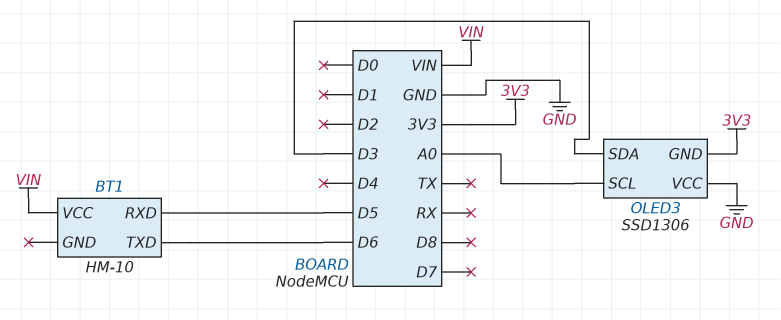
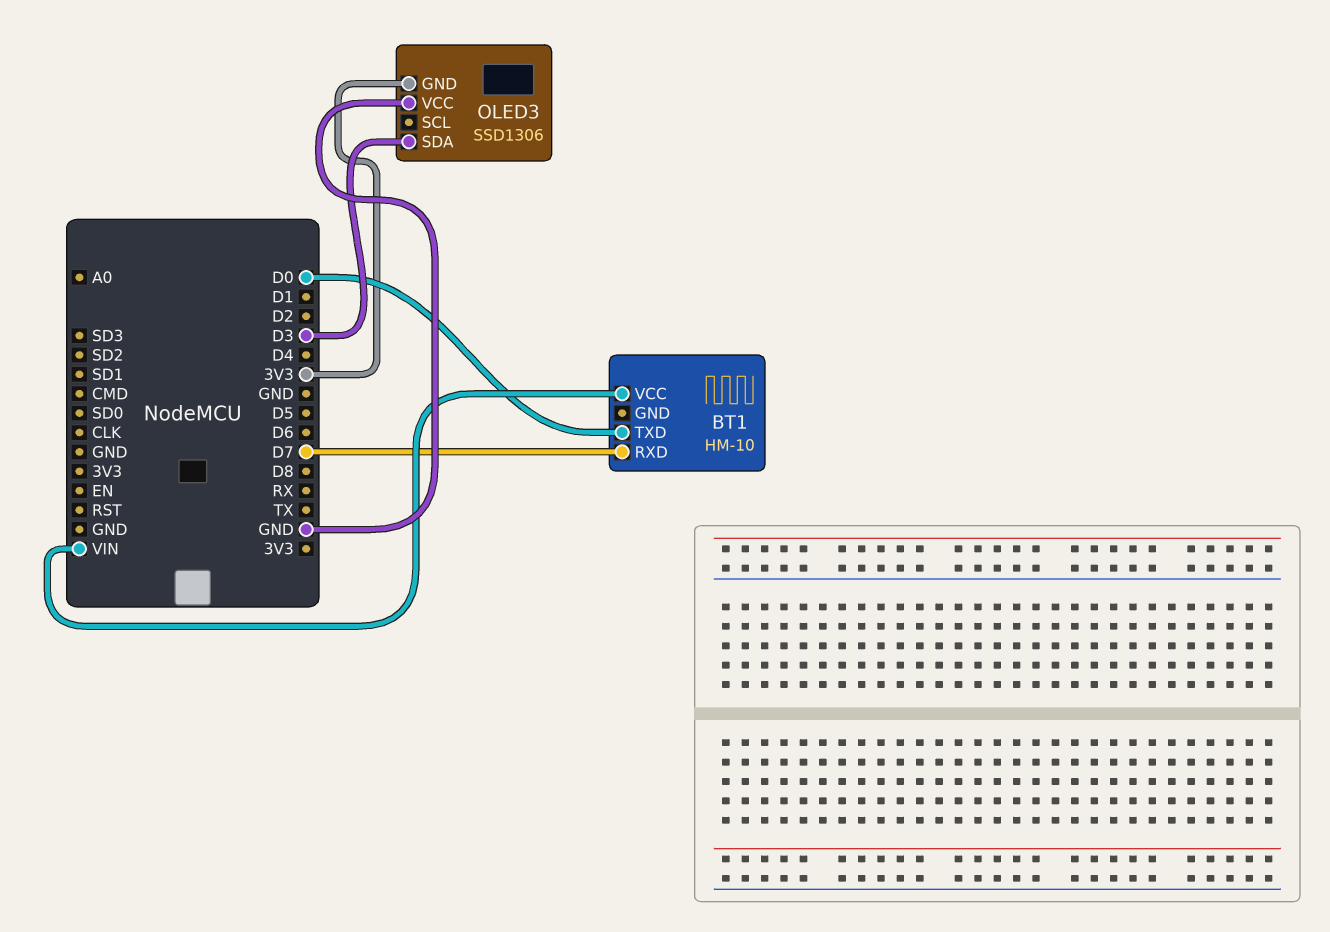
BT1 pin RXD: D5 -> D7
BT1 pin TXD: D6 -> D0
OLED3 pin SCL: A0 -> none

